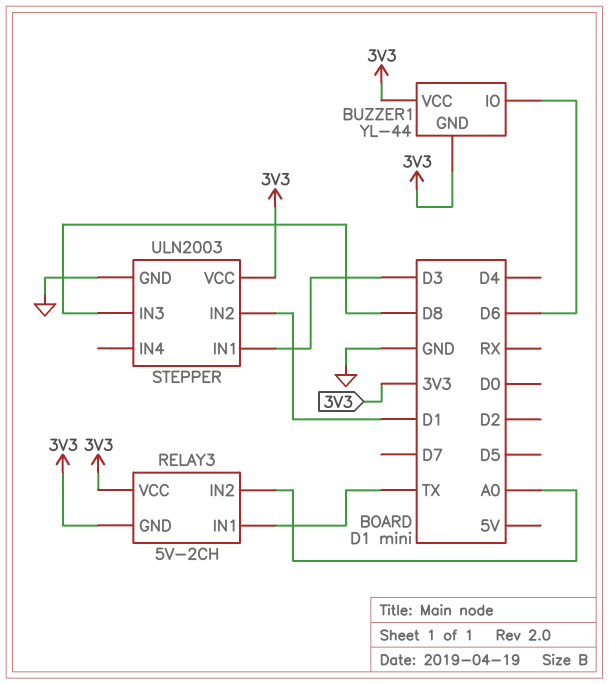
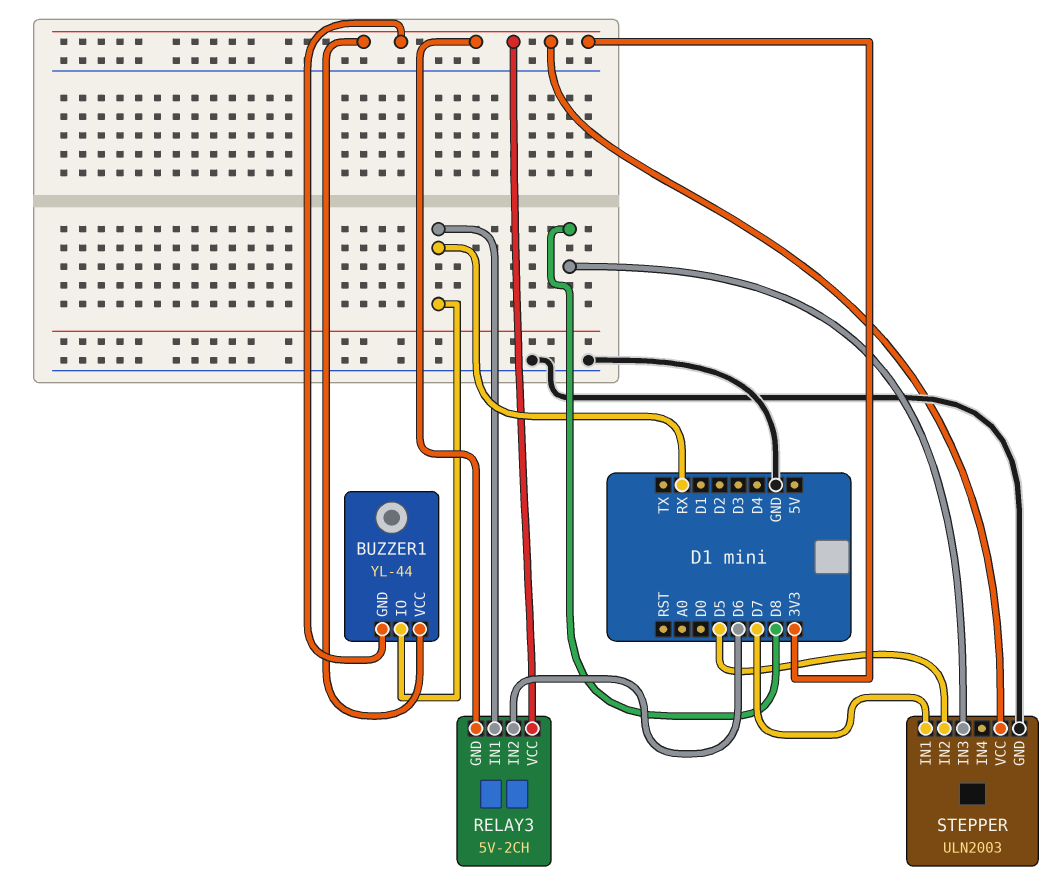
BUZZER1 pin IO: D6 -> RX
RELAY3 pin IN1: TX -> RX
RELAY3 pin IN2: A0 -> D6
STEPPER pin IN1: D3 -> D7
STEPPER pin IN2: D1 -> D5

